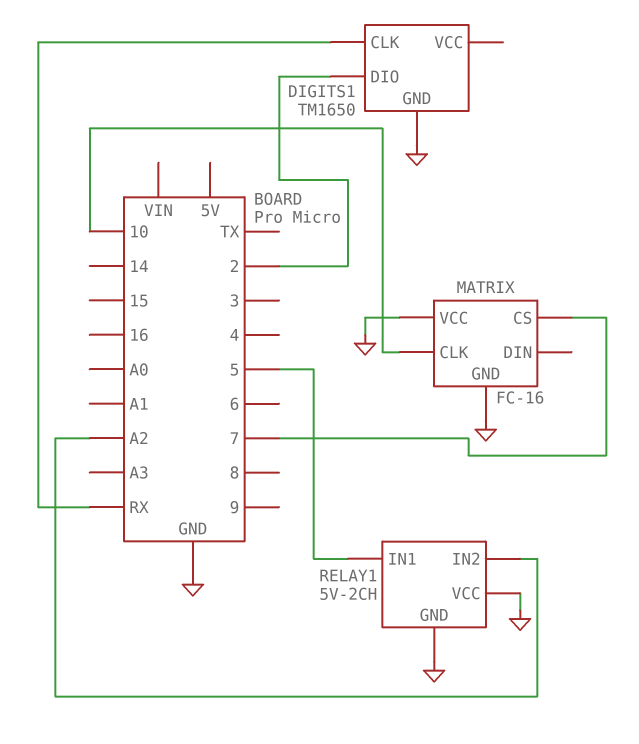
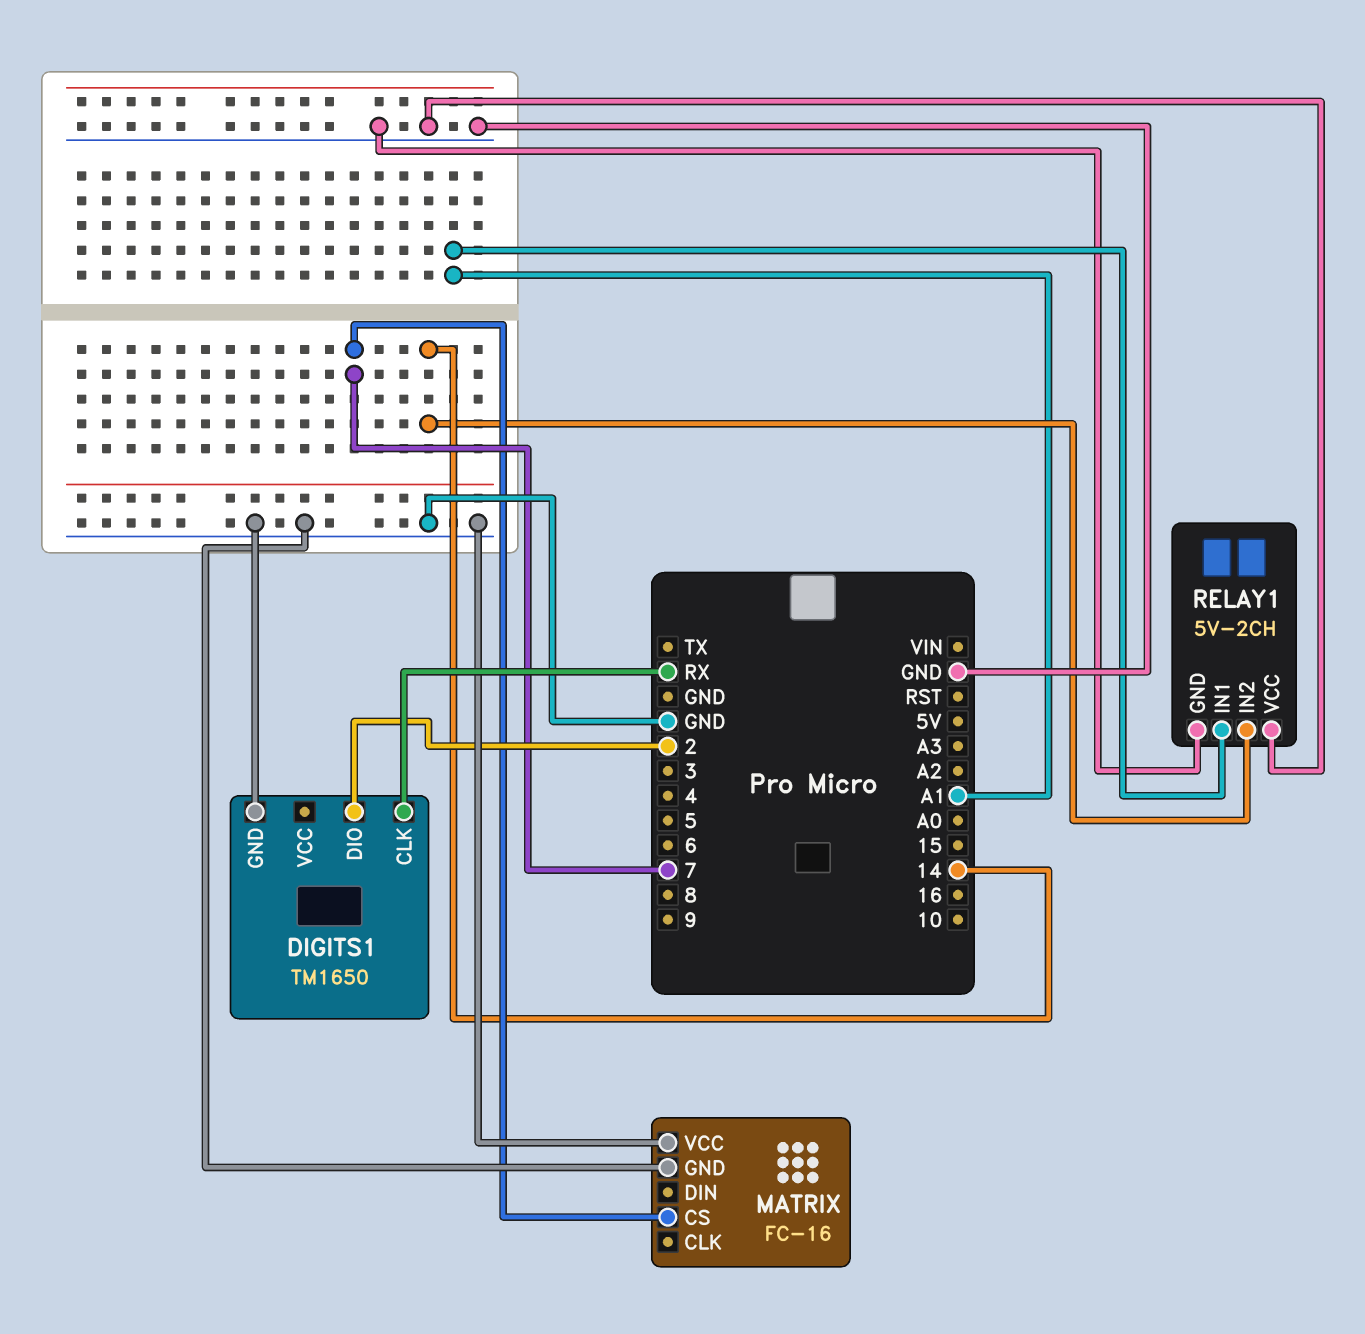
MATRIX pin CLK: 10 -> none
RELAY1 pin IN1: 5 -> A1
RELAY1 pin IN2: A2 -> 14

